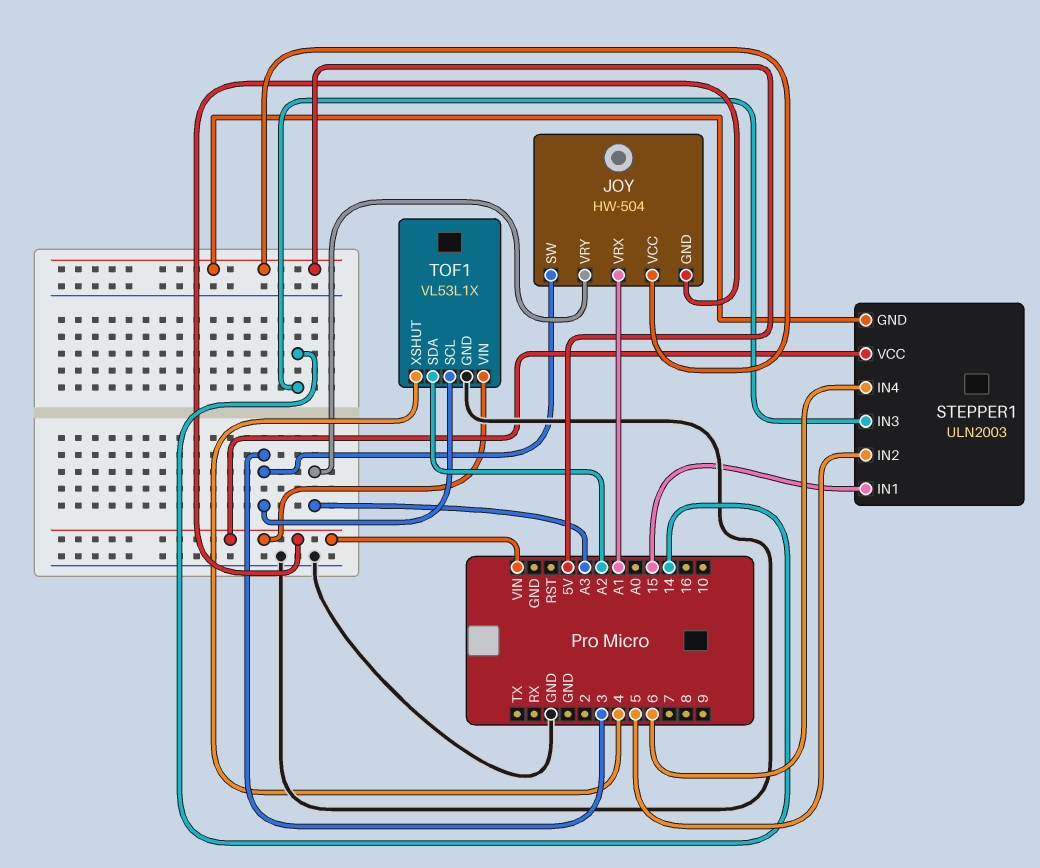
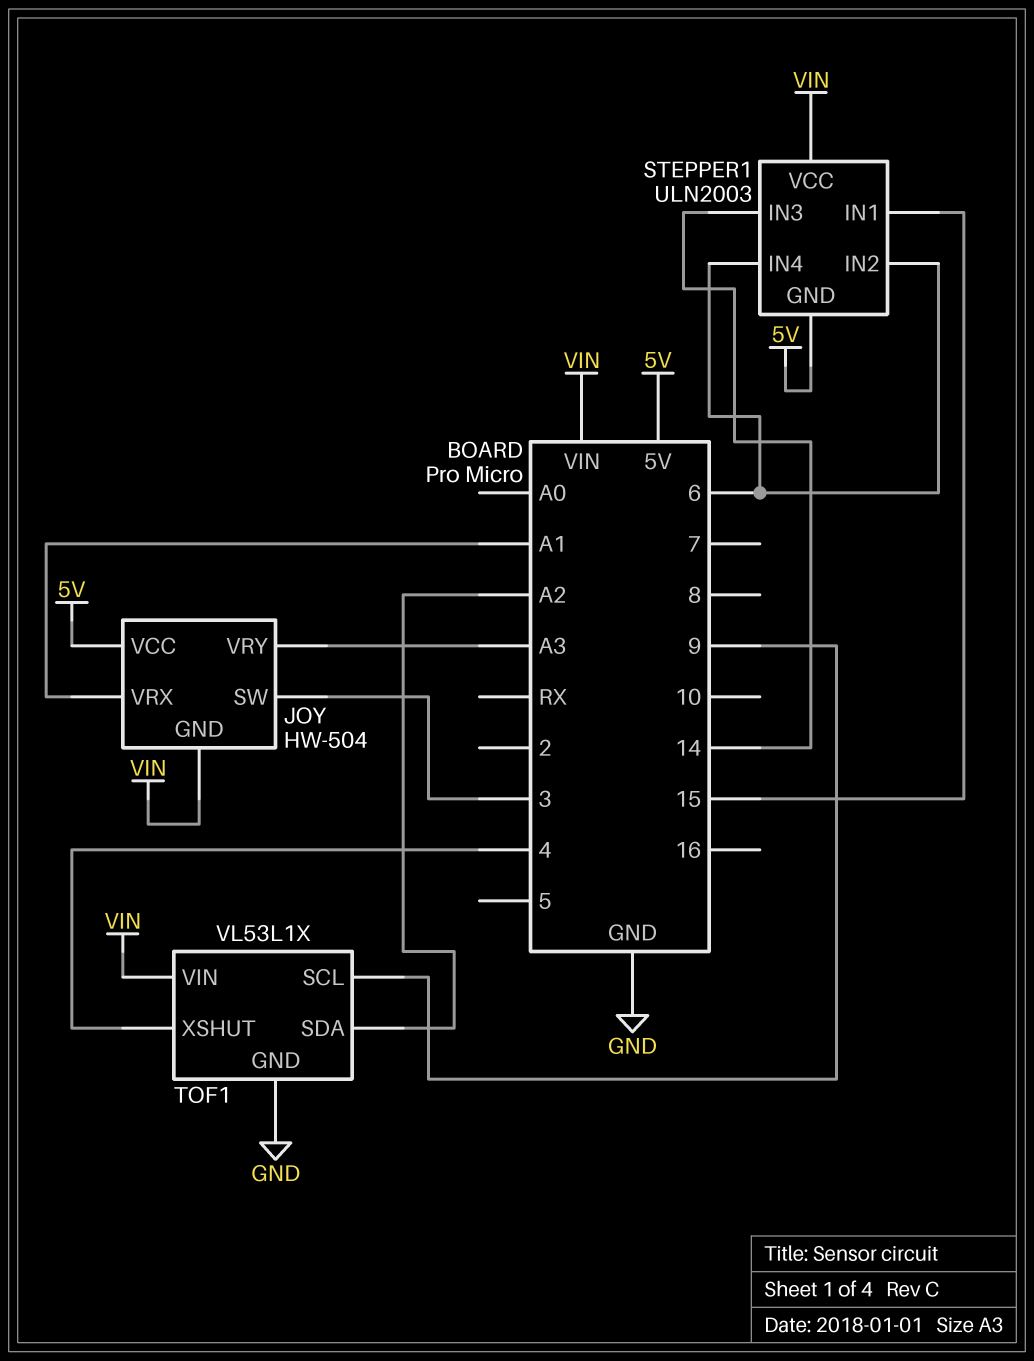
STEPPER1 pin IN2: 5 -> 6
TOF1 pin SCL: 3 -> 9

